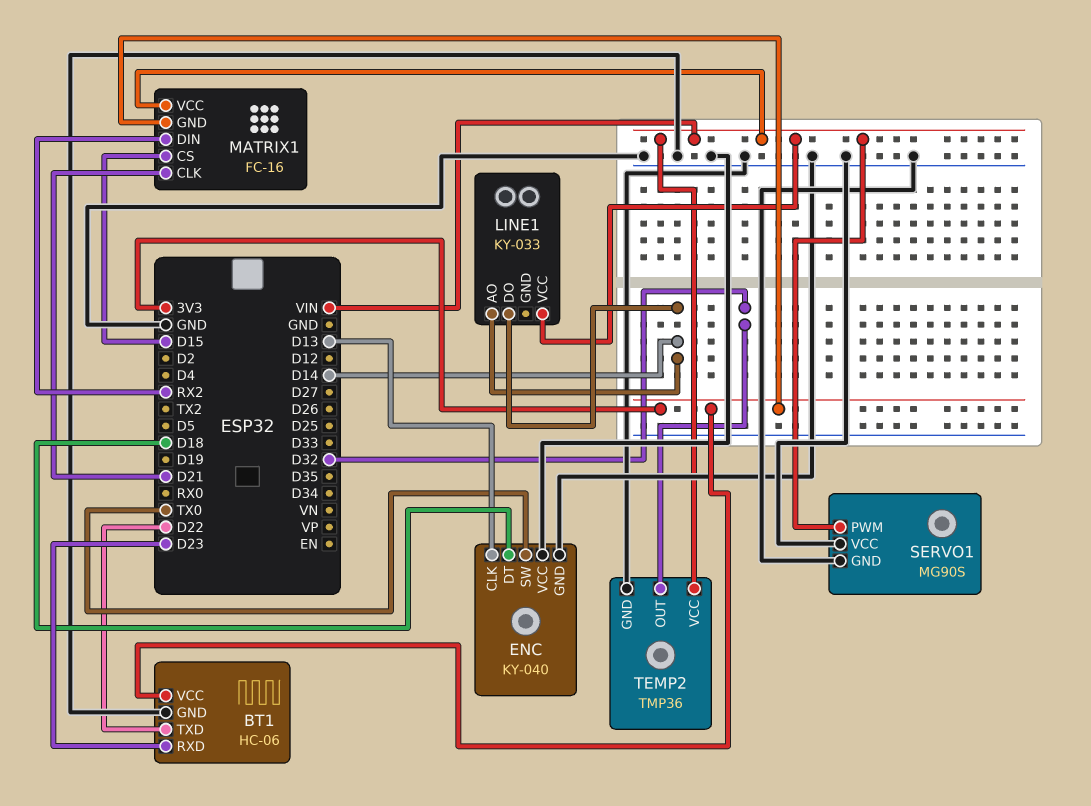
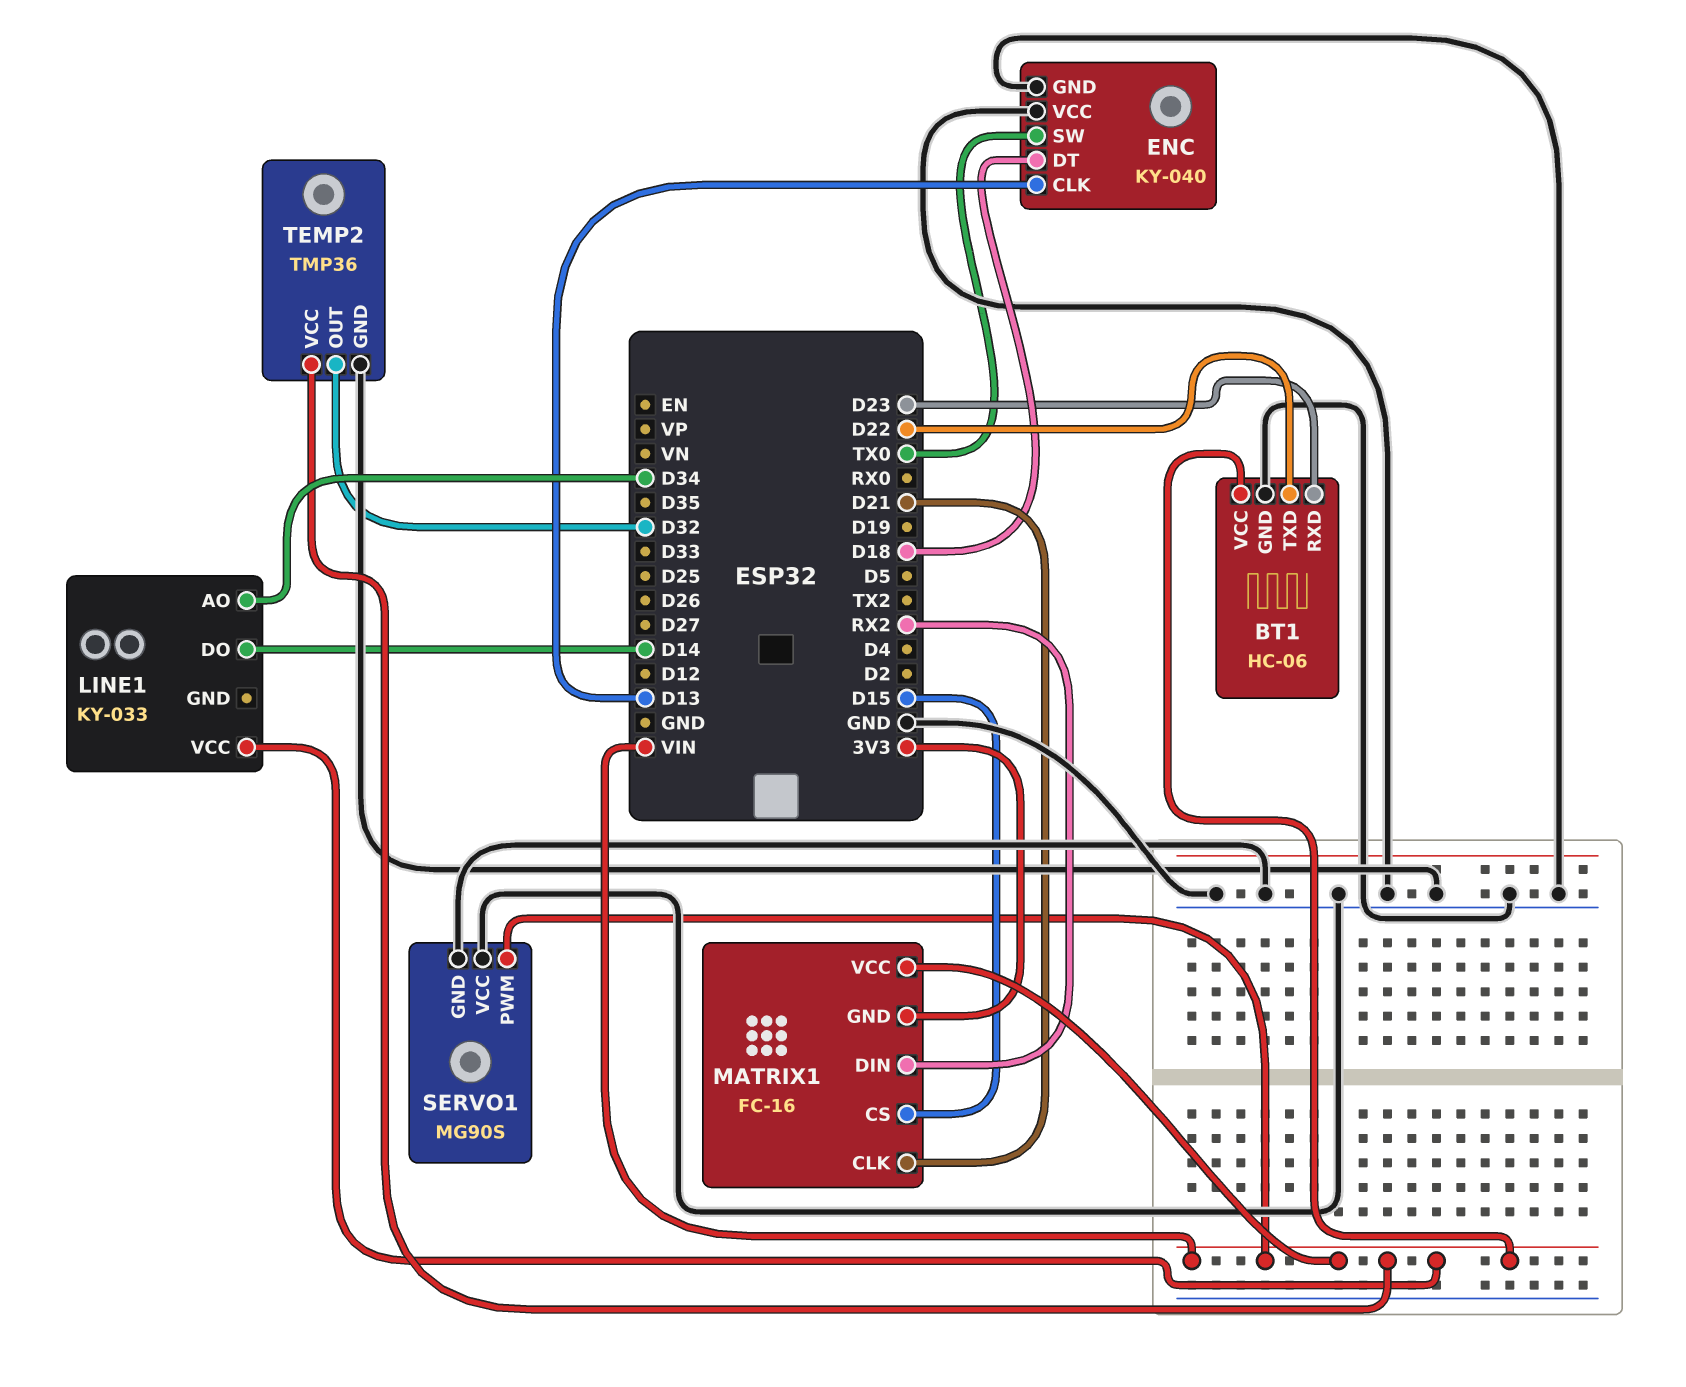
BT1 pin VCC: 3V3 -> VIN
LINE1 pin AO: D14 -> D34

